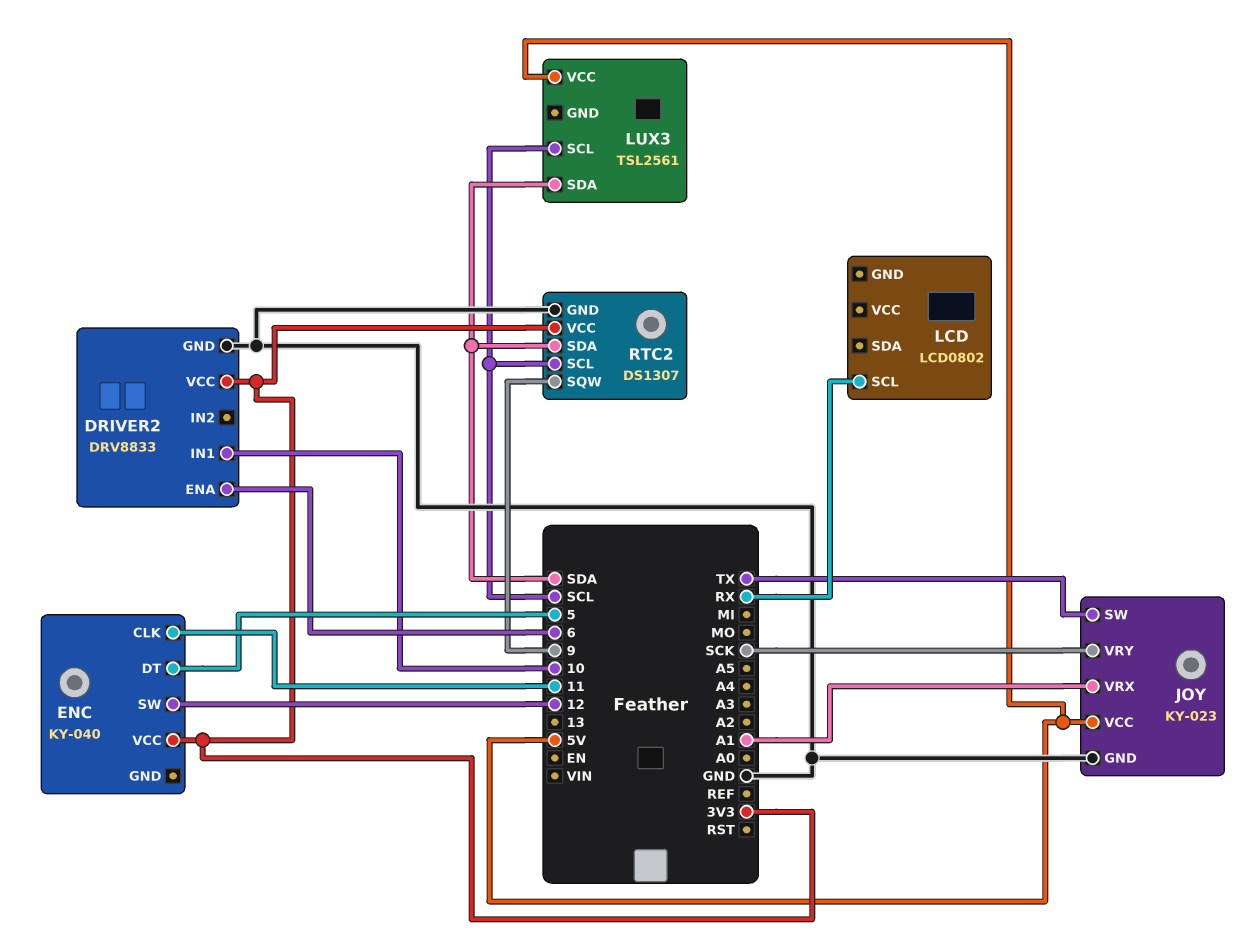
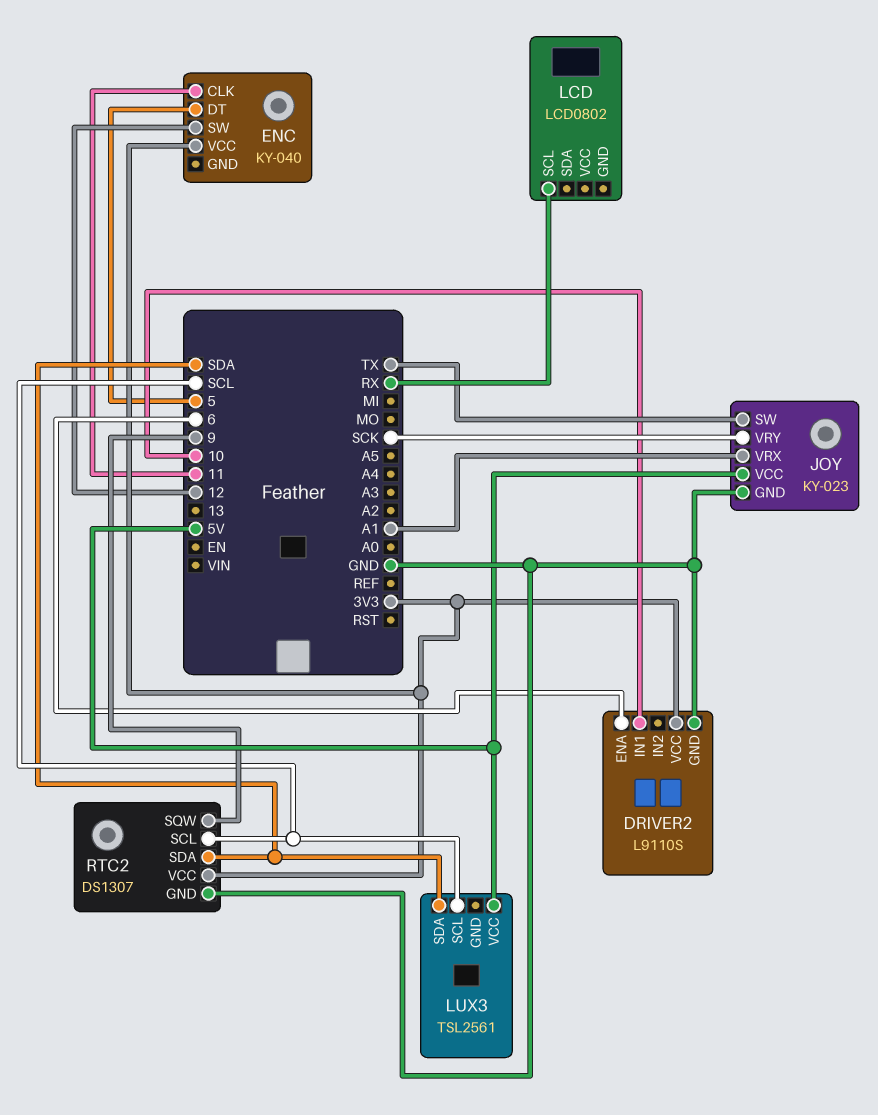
DRIVER2: DRV8833 -> L9110S

